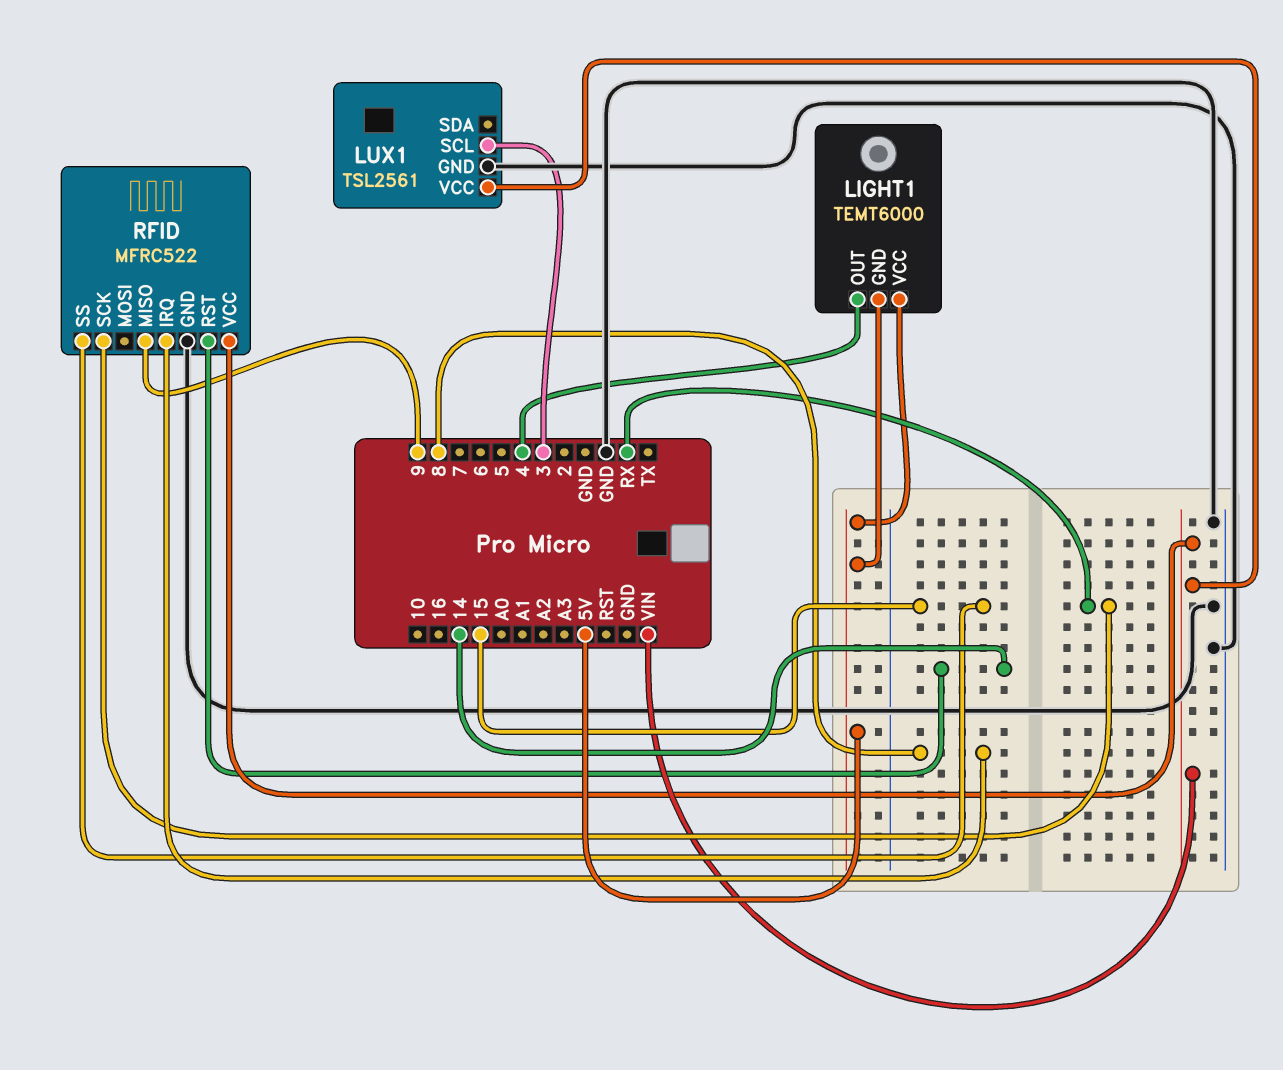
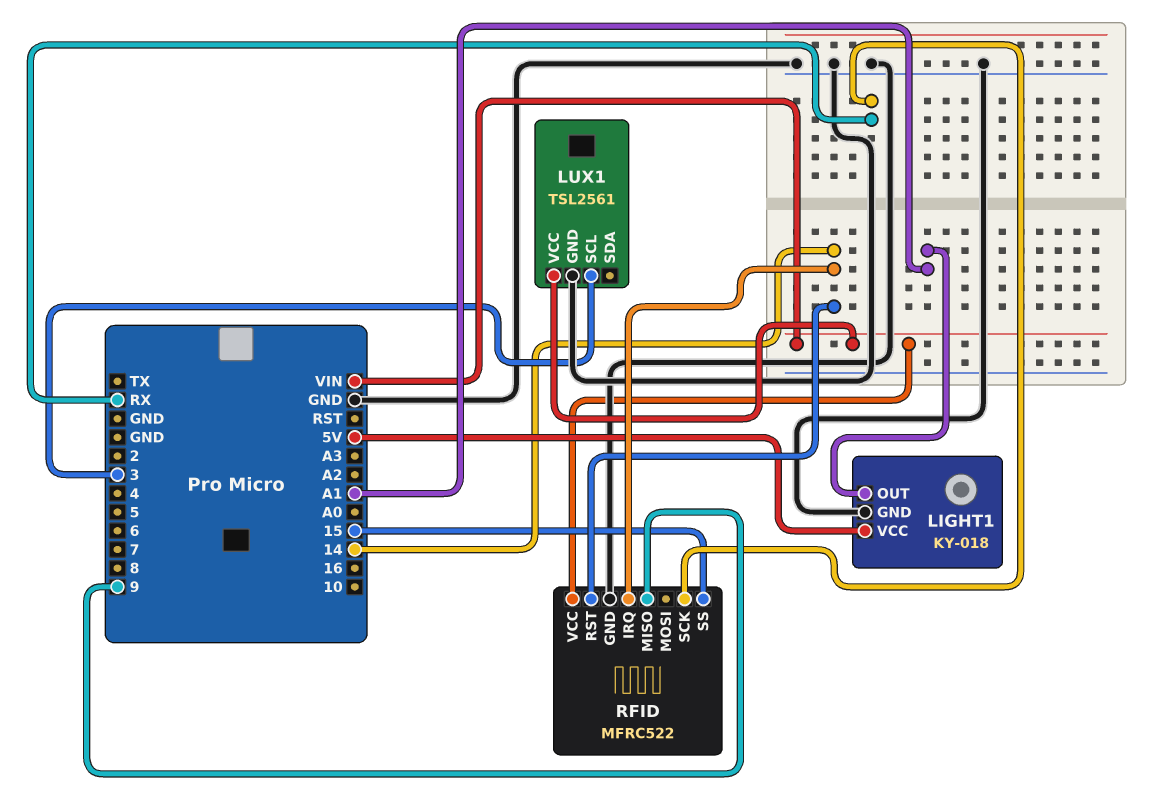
LIGHT1: TEMT6000 -> KY-018
LIGHT1 pin GND: 5V -> GND
LIGHT1 pin OUT: 4 -> A1
RFID pin IRQ: 8 -> 14

